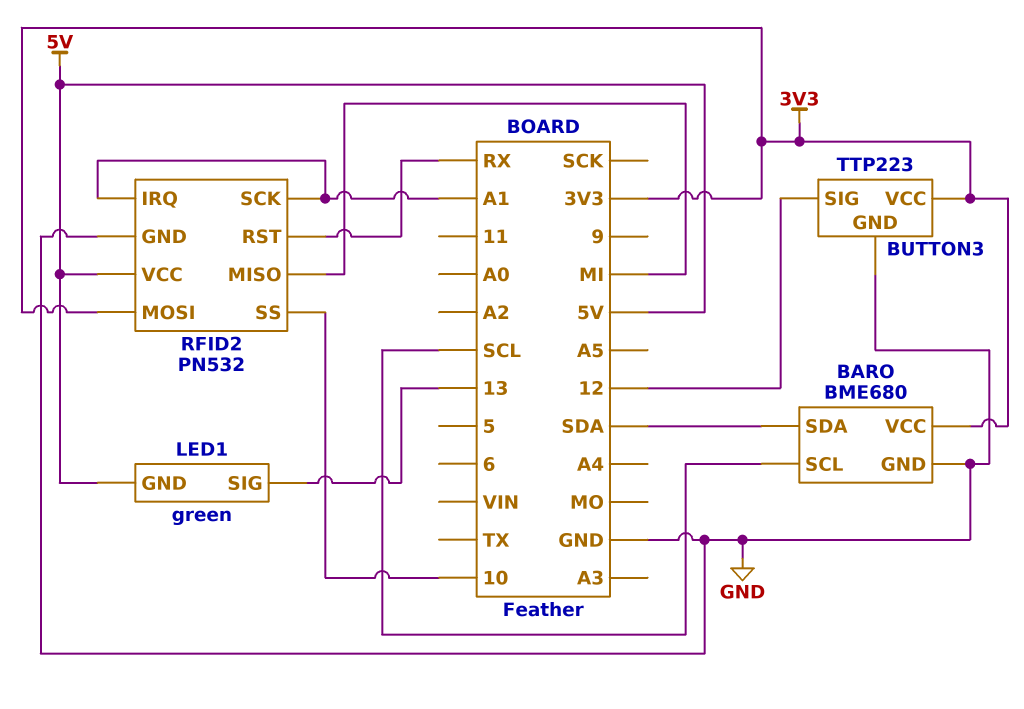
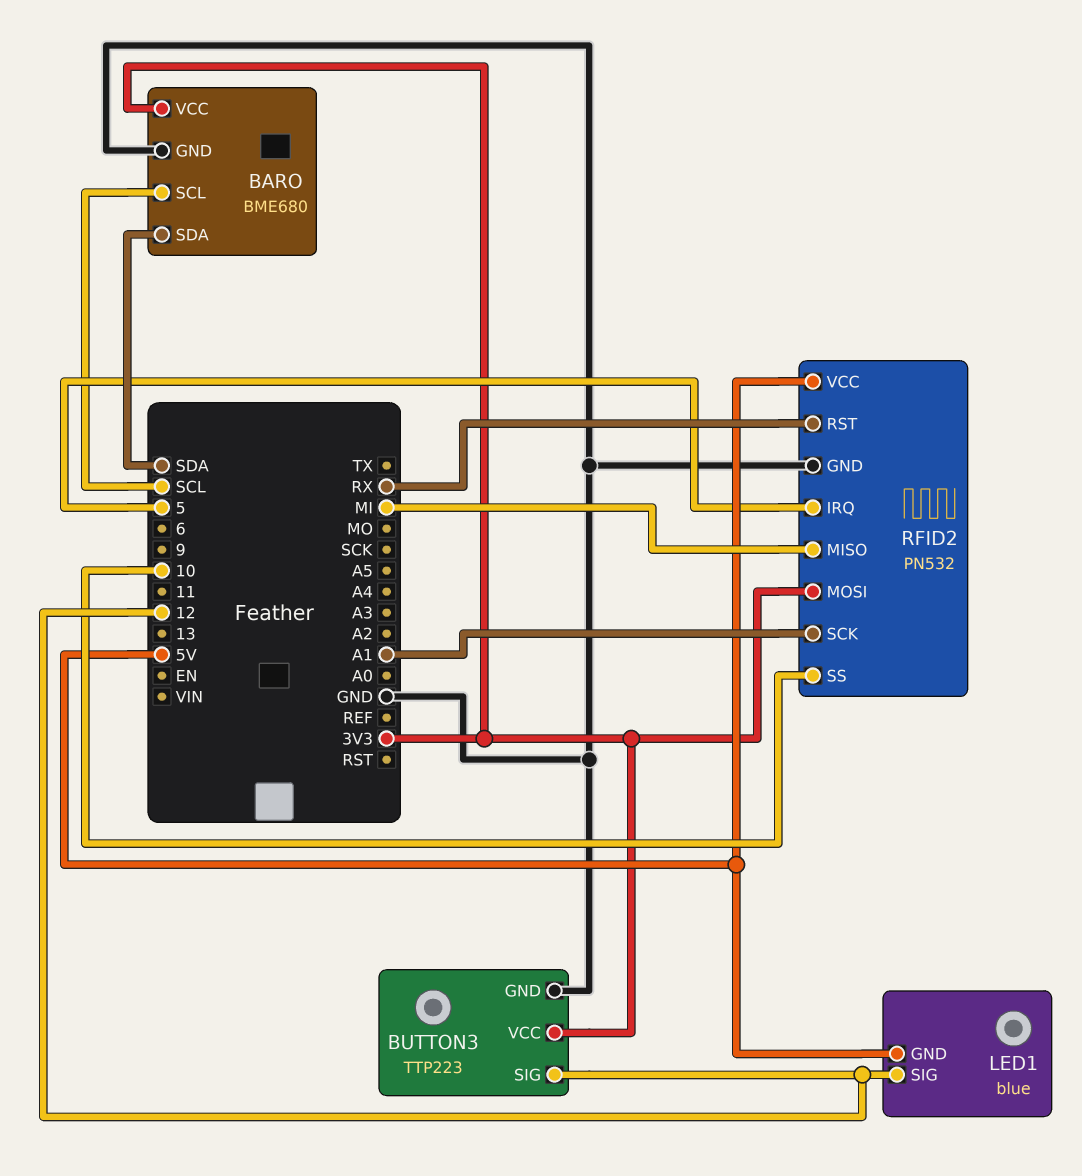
LED1: green -> blue
LED1 pin SIG: 13 -> 12
RFID2 pin IRQ: A1 -> 5

